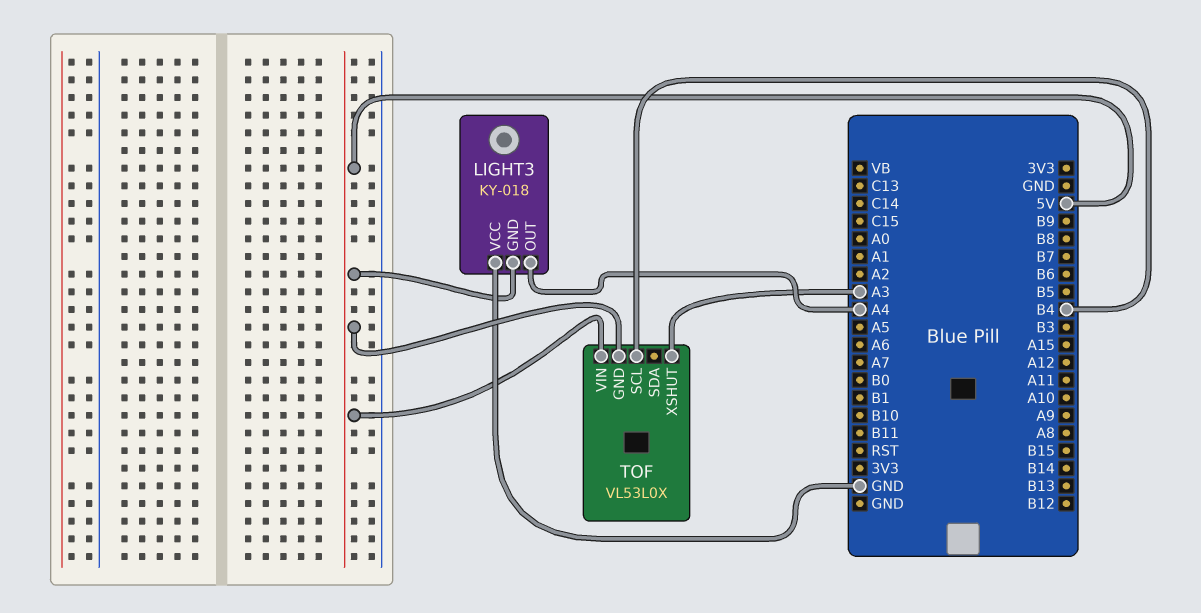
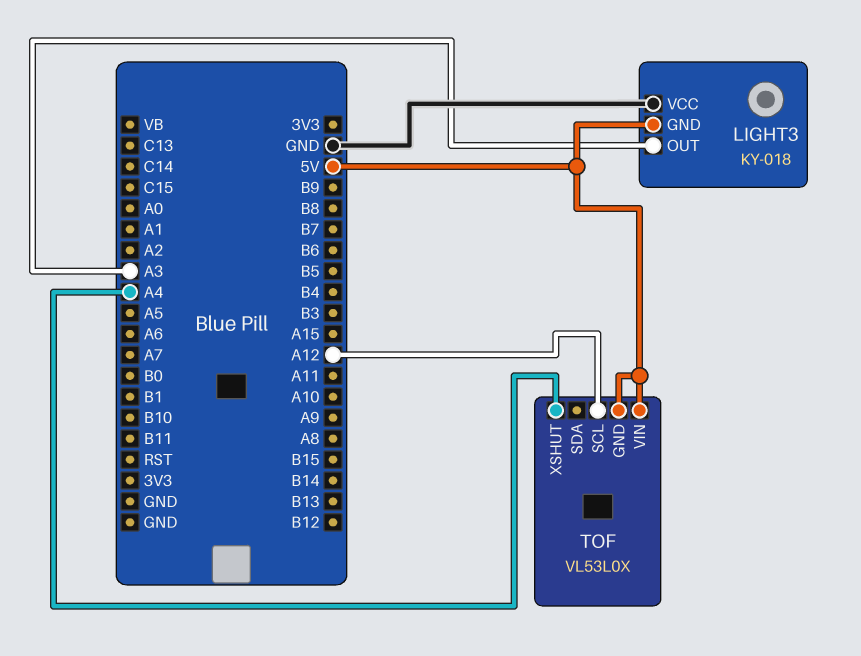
LIGHT3 pin OUT: A4 -> A3
TOF pin SCL: B4 -> A12
TOF pin XSHUT: A3 -> A4

